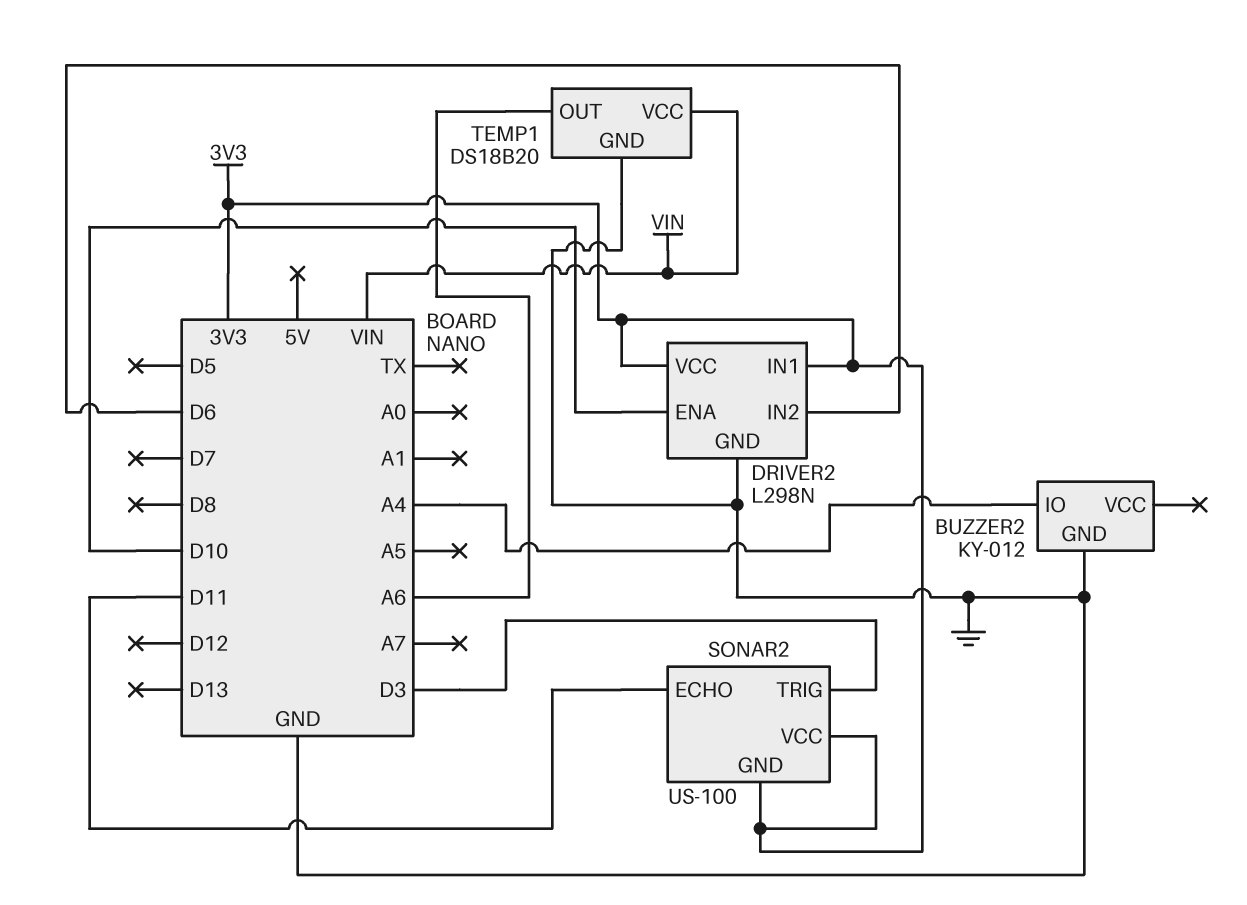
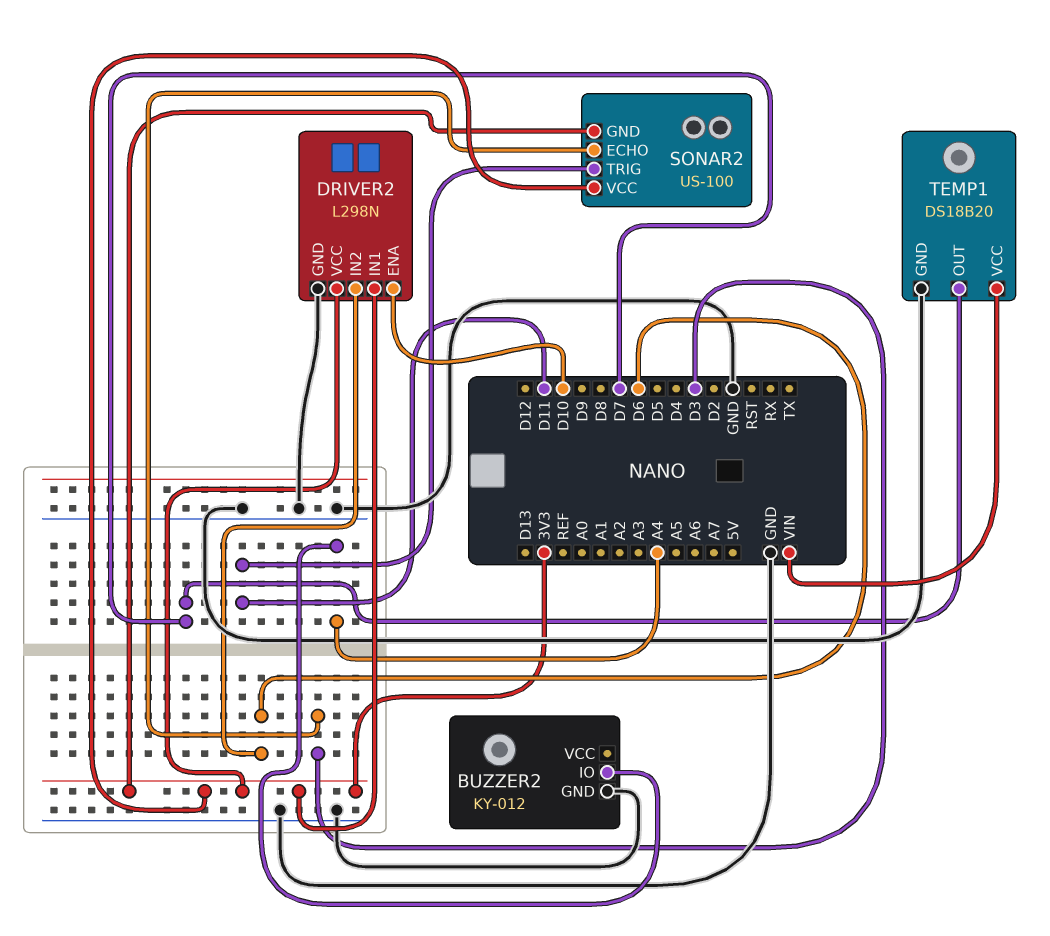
SONAR2 pin ECHO: D11 -> D3
SONAR2 pin TRIG: D3 -> D11
TEMP1 pin OUT: A6 -> D7

